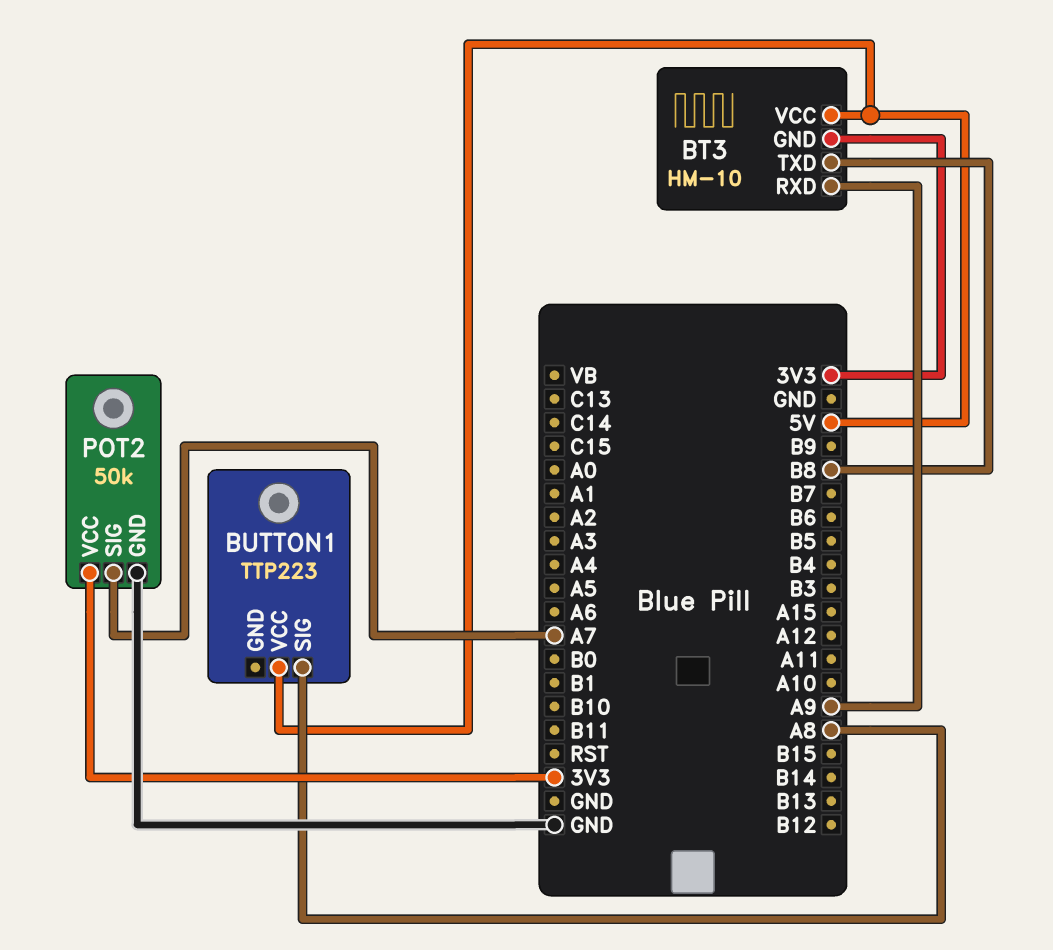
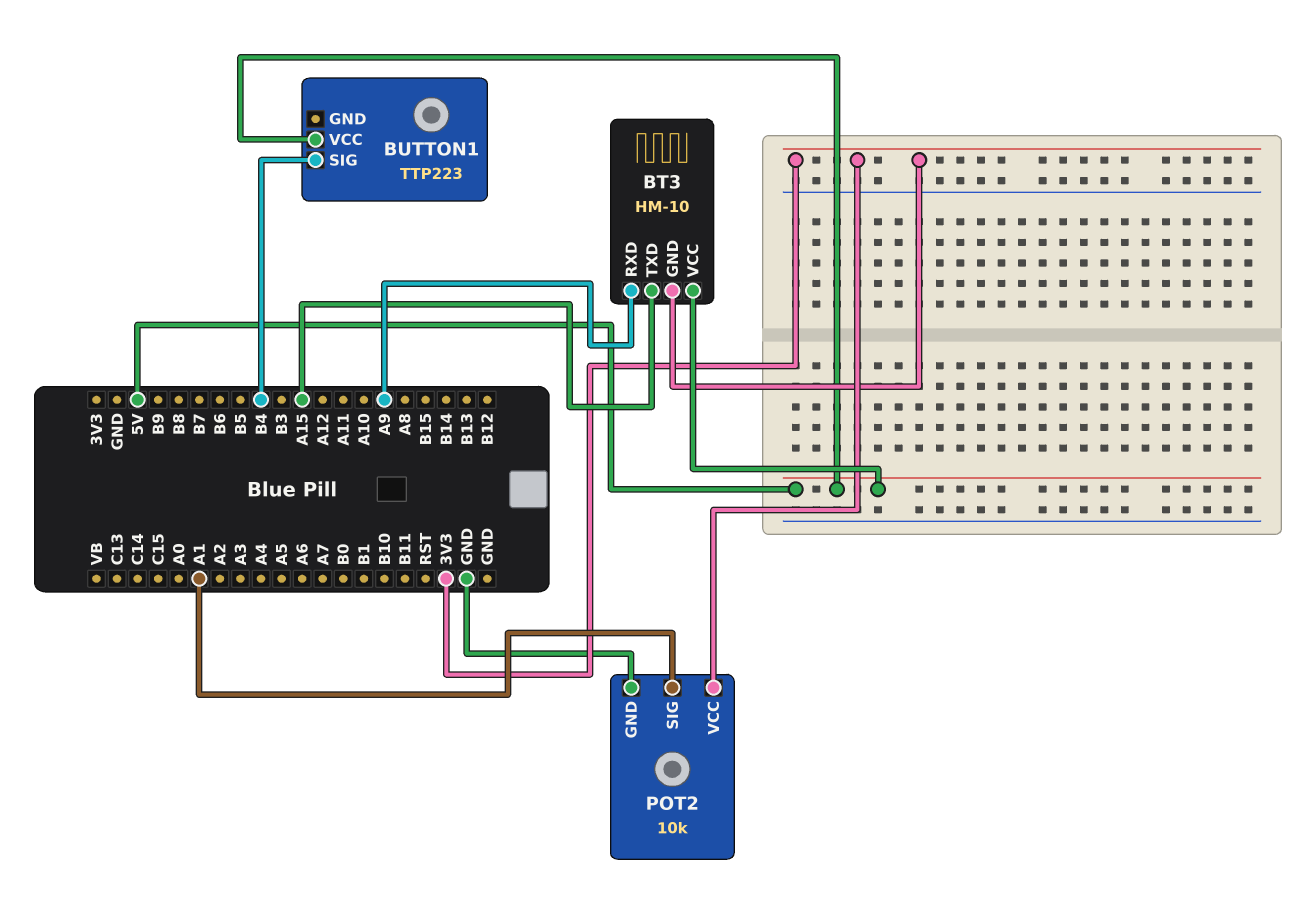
BT3 pin TXD: B8 -> A15
BUTTON1 pin SIG: A8 -> B4
POT2: 50k -> 10k
POT2 pin SIG: A7 -> A1

